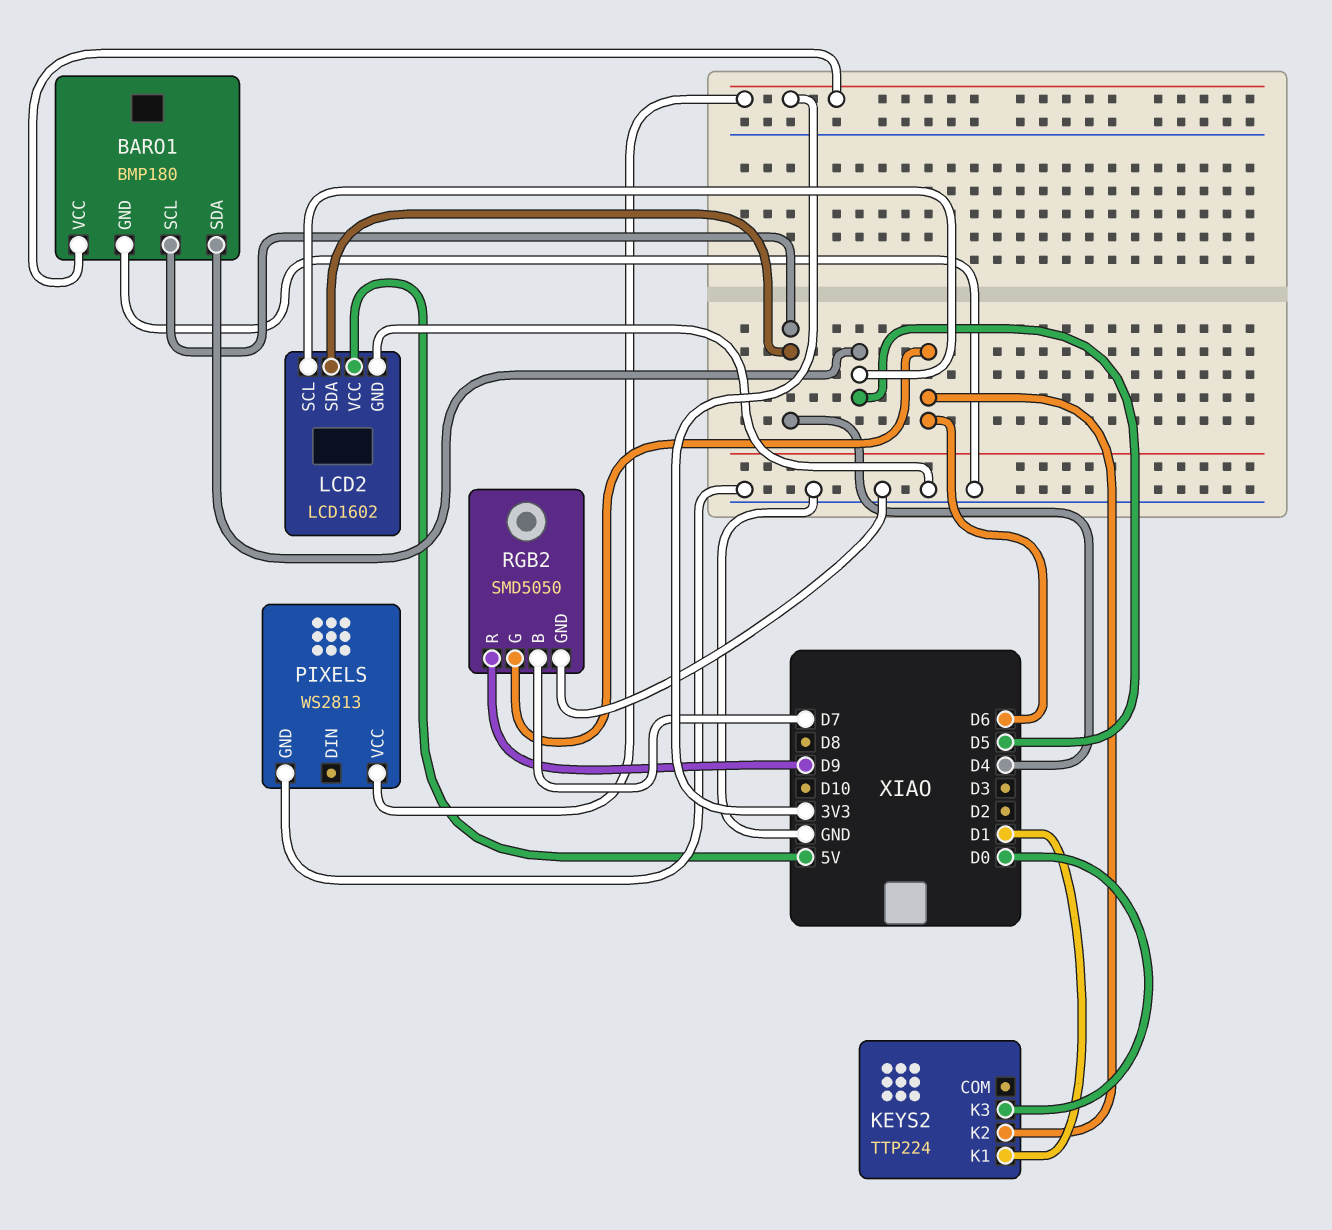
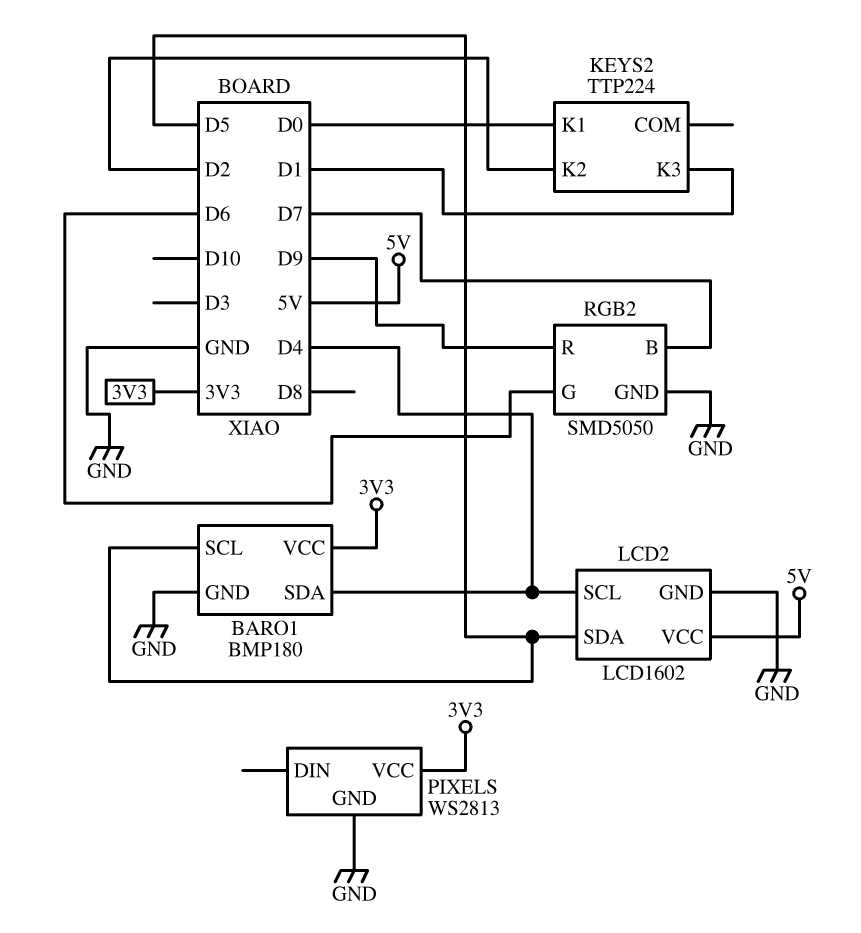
BARO1 pin SCL: D4 -> D5
BARO1 pin SDA: D5 -> D4
KEYS2 pin K1: D1 -> D0
KEYS2 pin K2: D6 -> D2
KEYS2 pin K3: D0 -> D1
LCD2 pin SCL: D5 -> D4
LCD2 pin SDA: D4 -> D5

